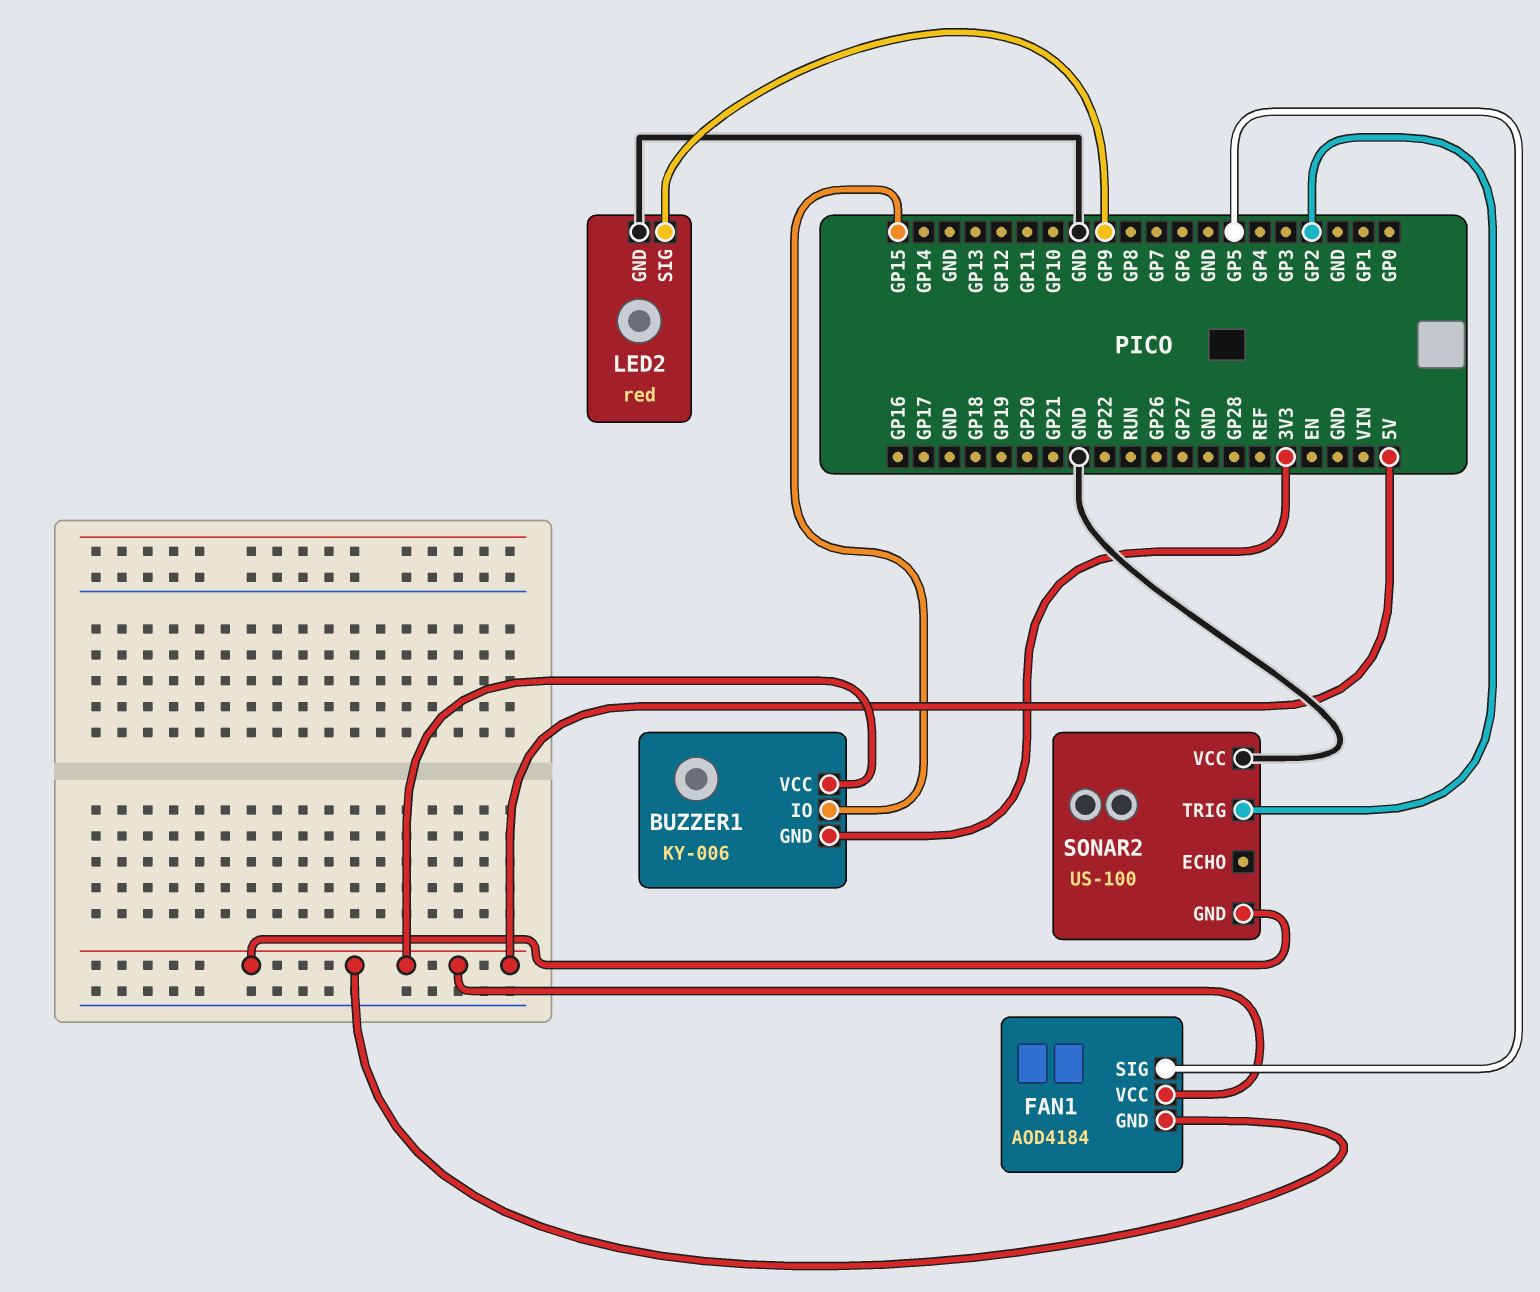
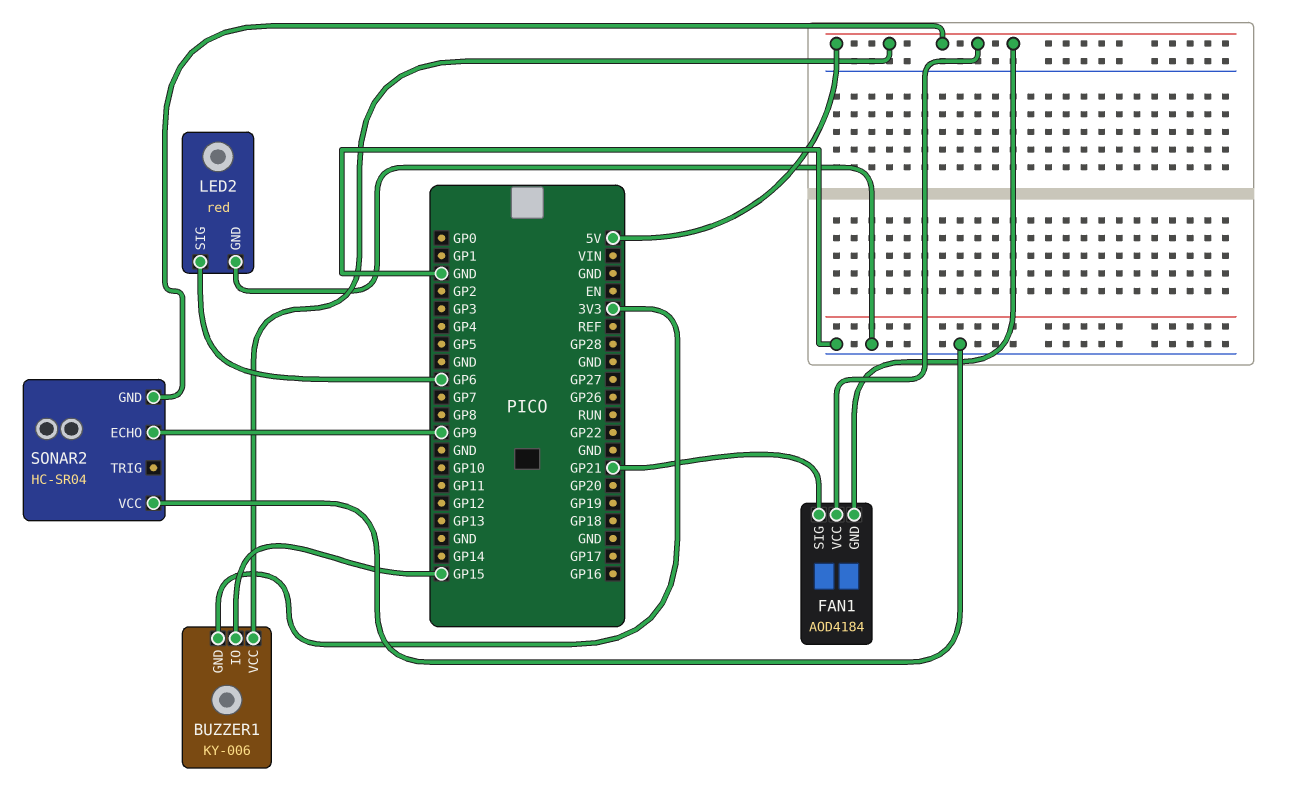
FAN1 pin SIG: GP5 -> GP21
LED2 pin SIG: GP9 -> GP6
SONAR2: US-100 -> HC-SR04
SONAR2 pin ECHO: none -> GP9
SONAR2 pin TRIG: GP2 -> none

